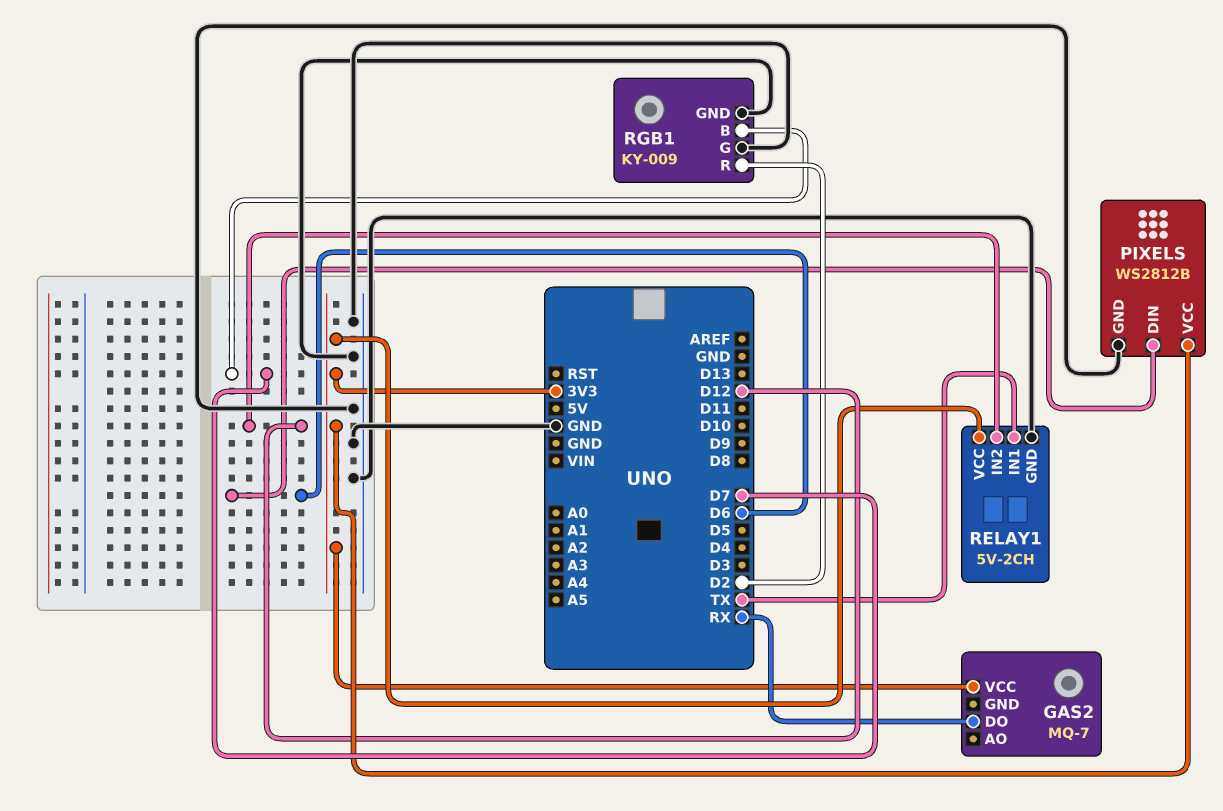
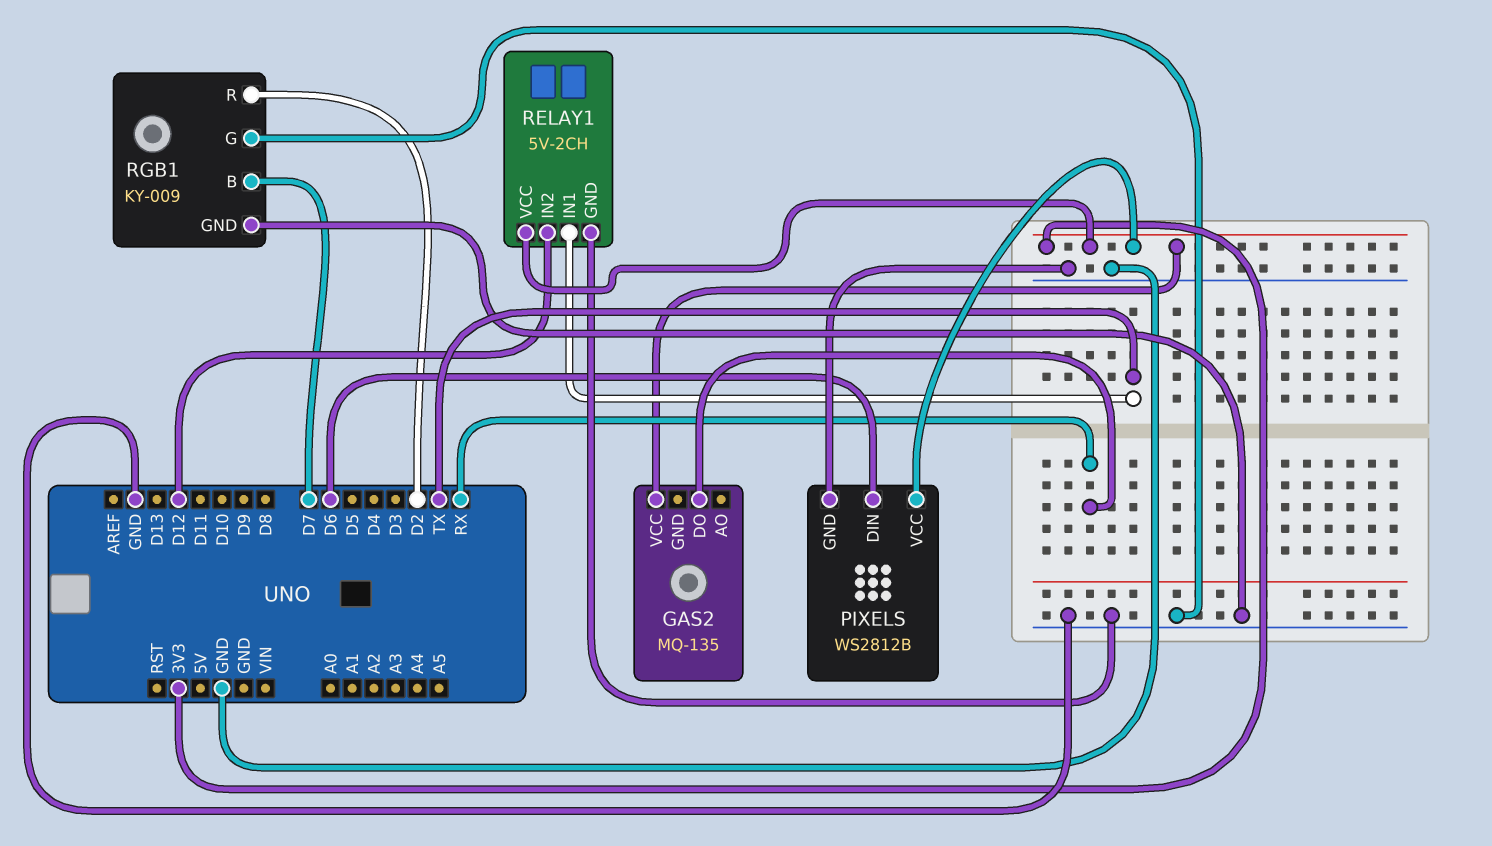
GAS2: MQ-7 -> MQ-135

